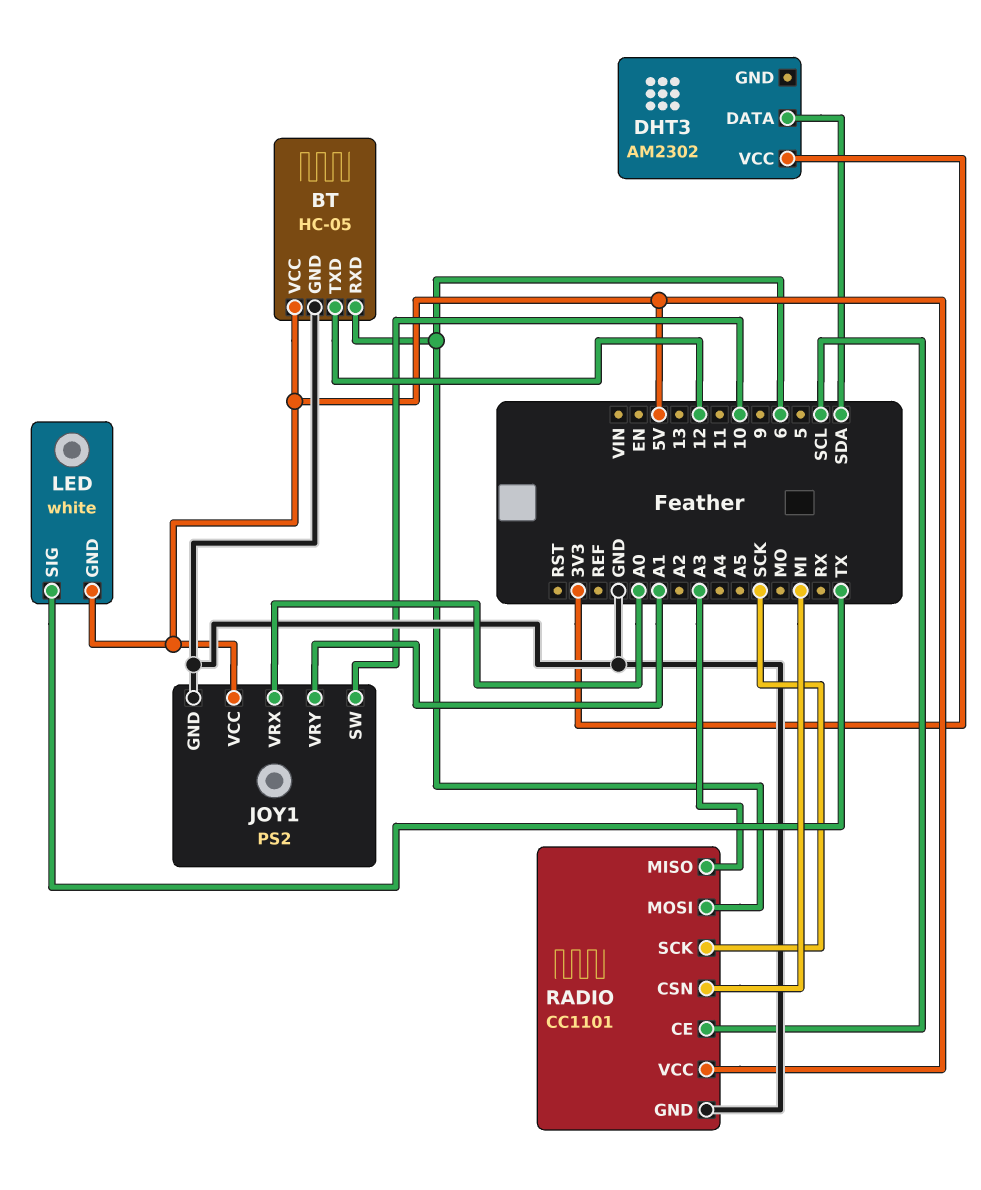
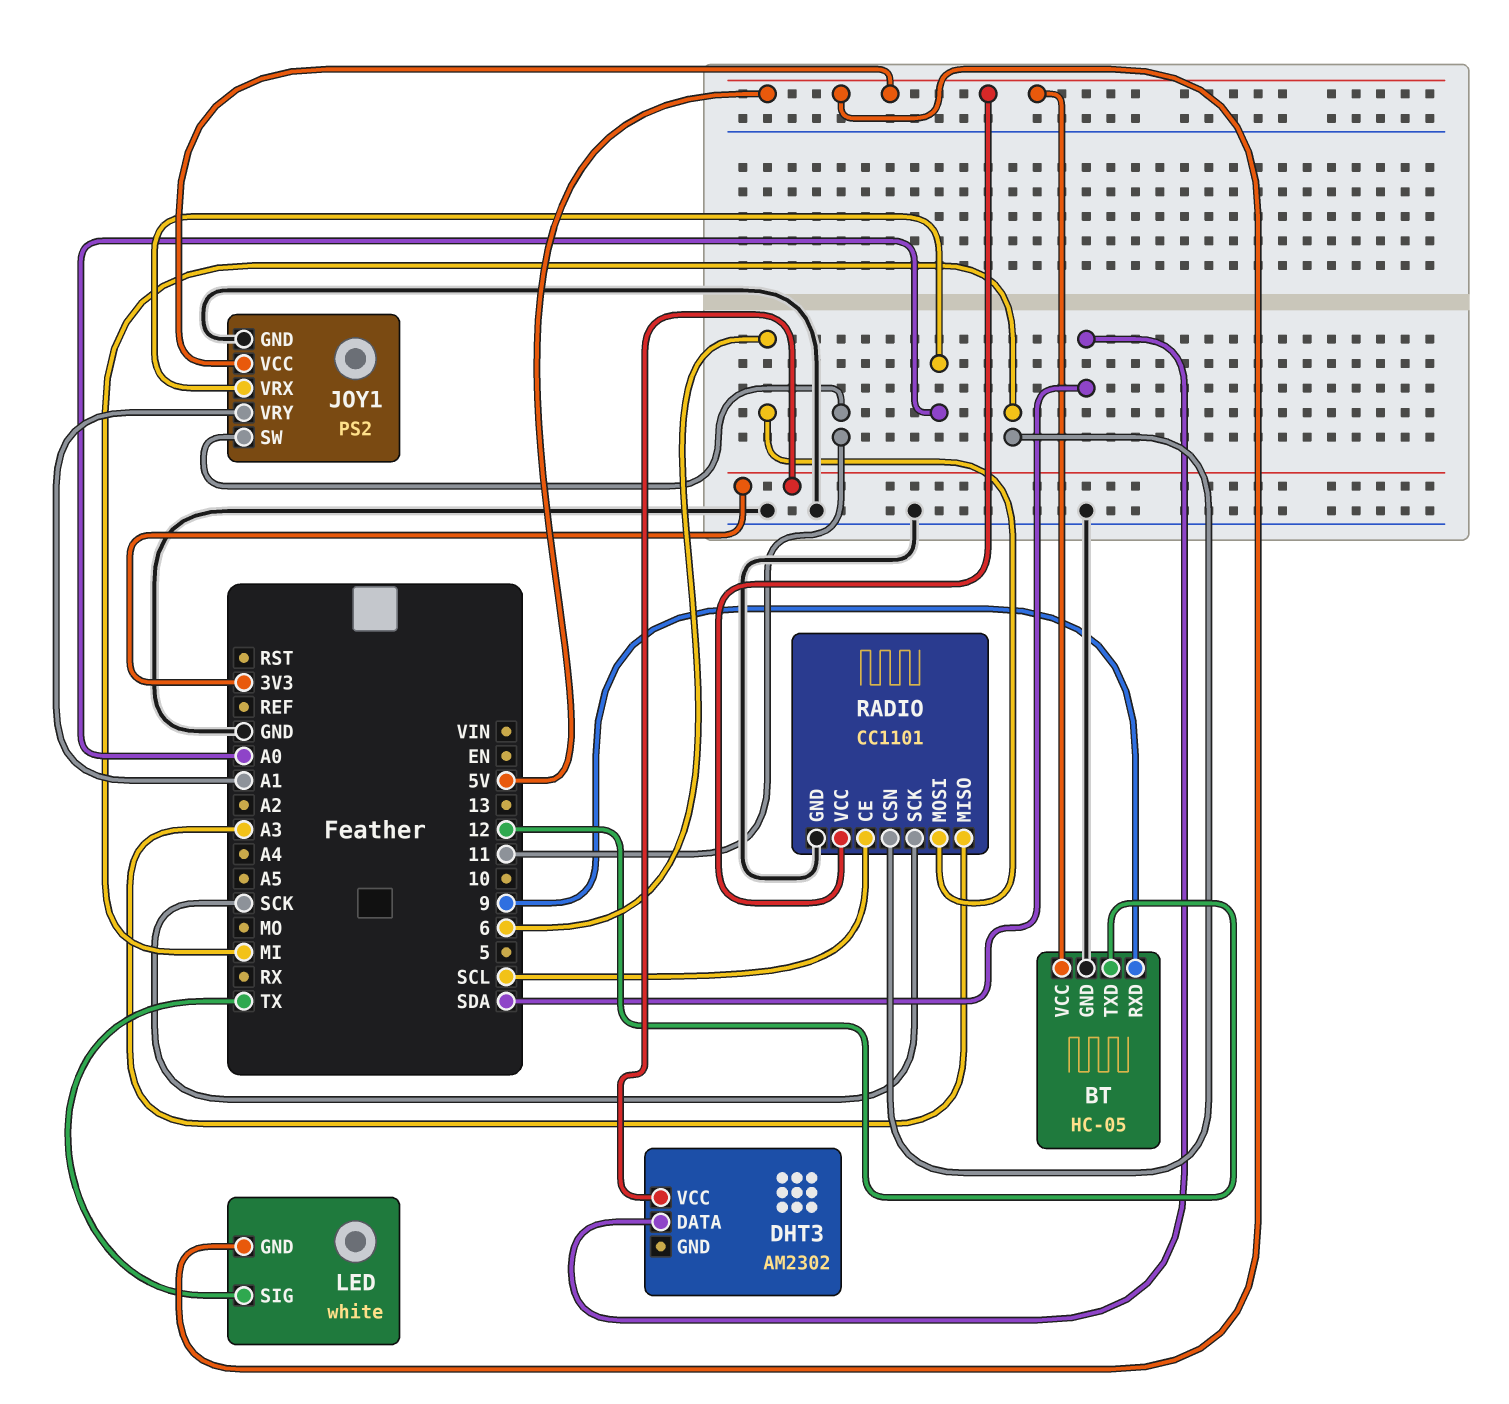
BT pin RXD: 6 -> 9
JOY1 pin SW: 10 -> 11

